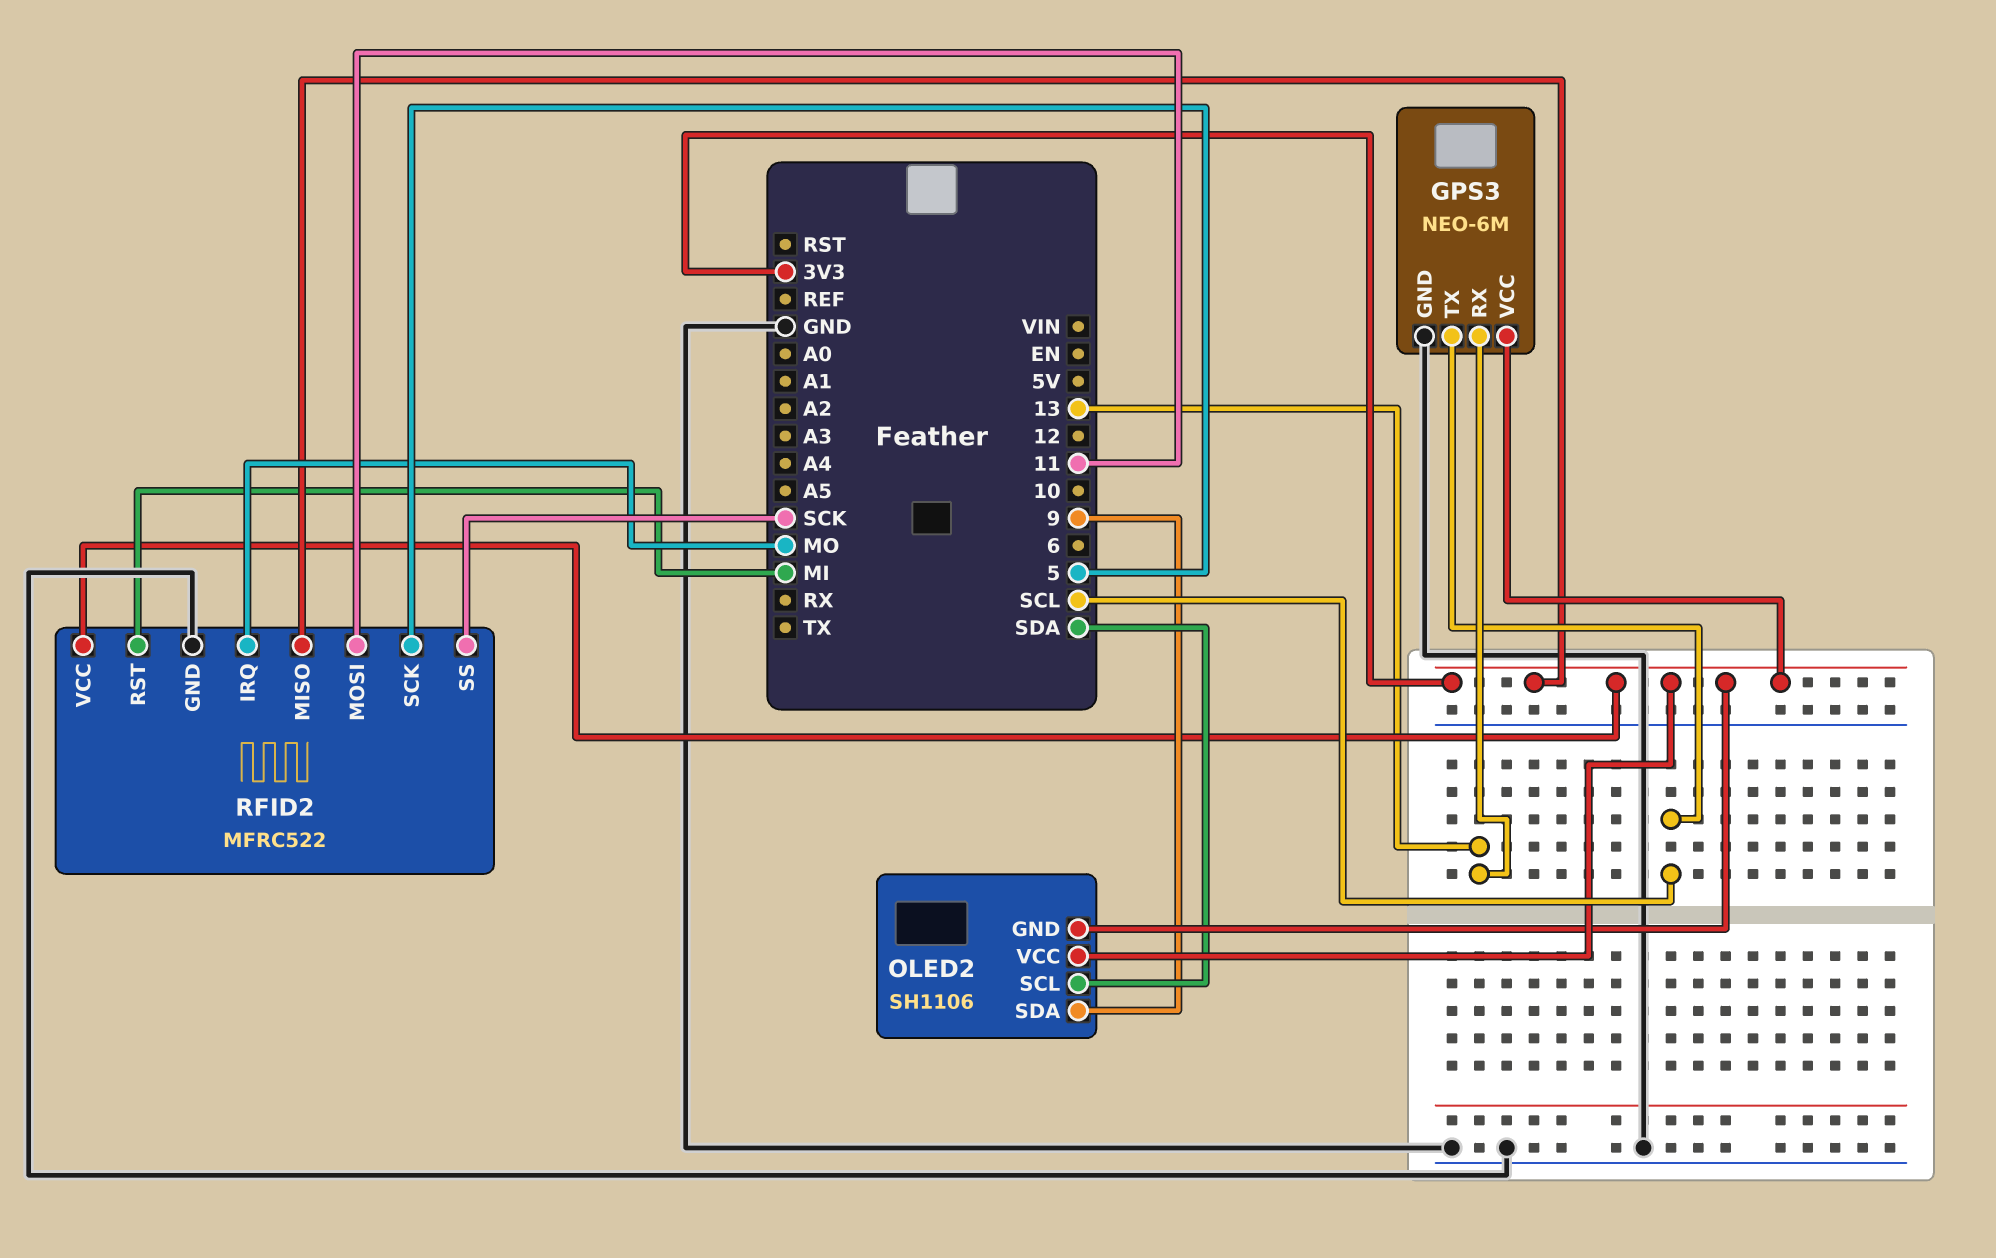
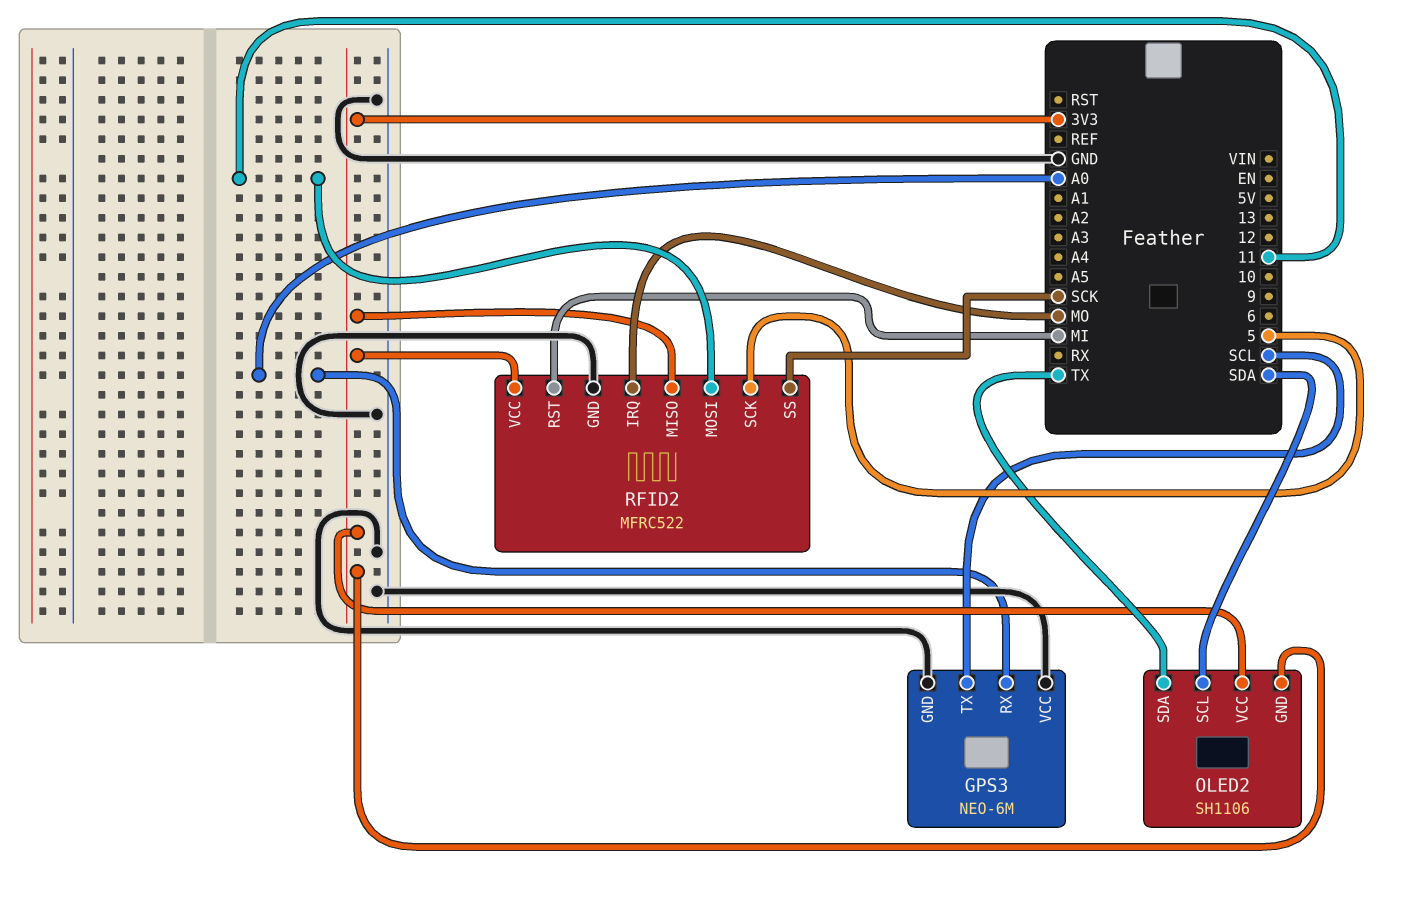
GPS3 pin RX: 13 -> A0
GPS3 pin VCC: 3V3 -> GND
OLED2 pin SDA: 9 -> TX

